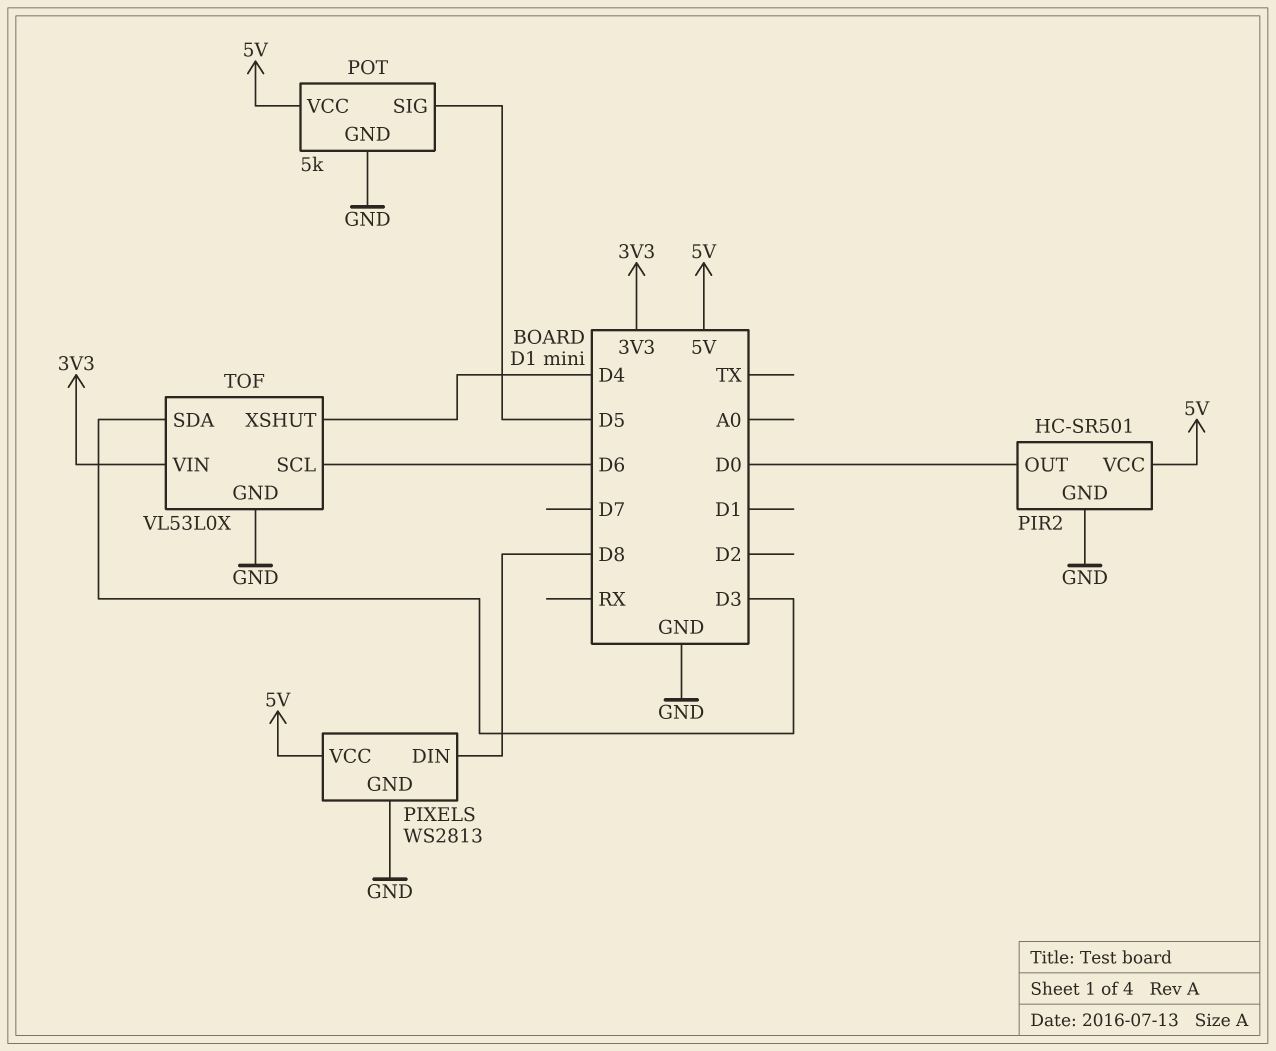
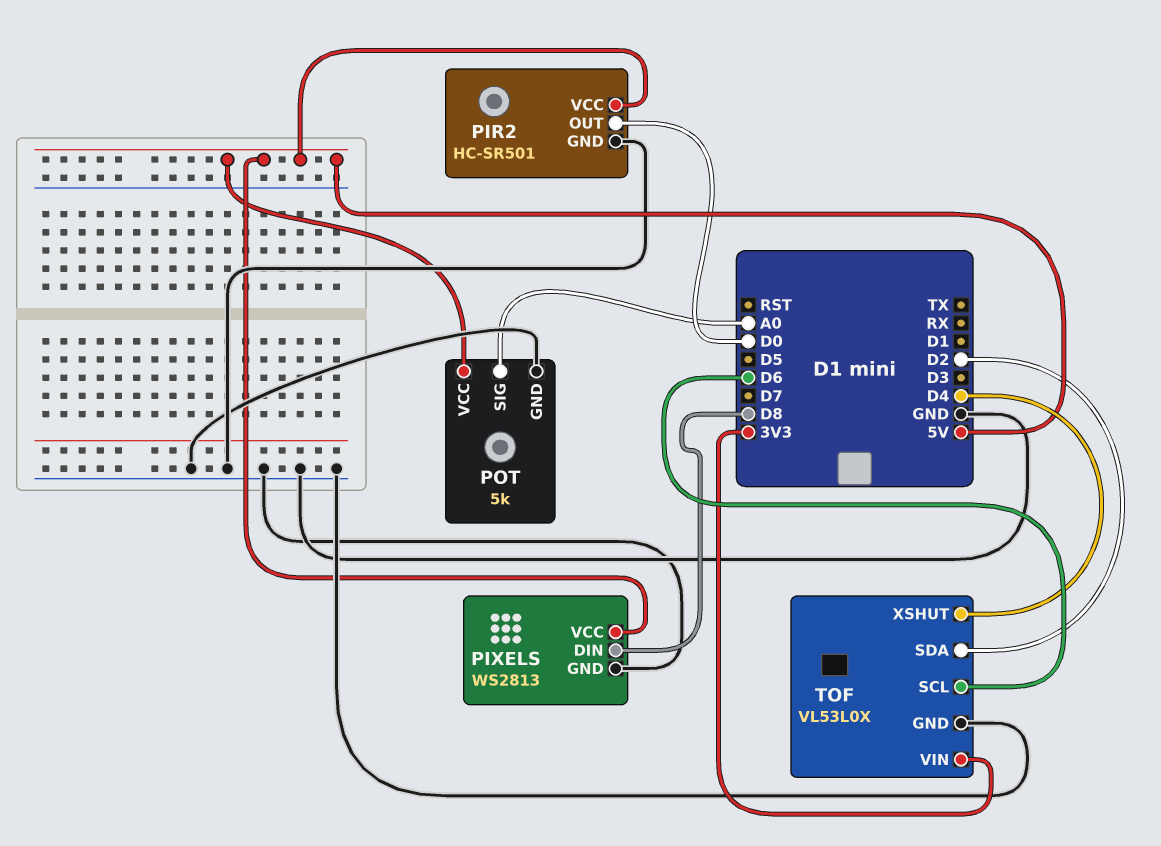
POT pin SIG: D5 -> A0
TOF pin SDA: D3 -> D2

